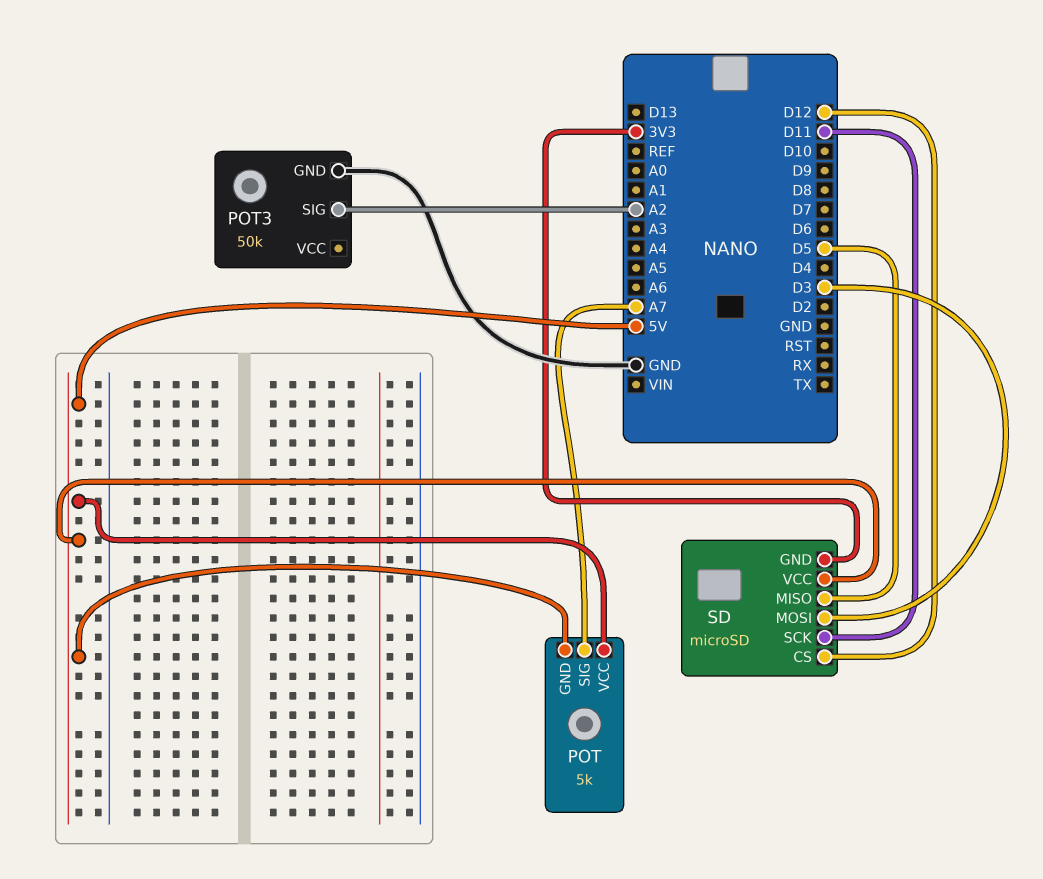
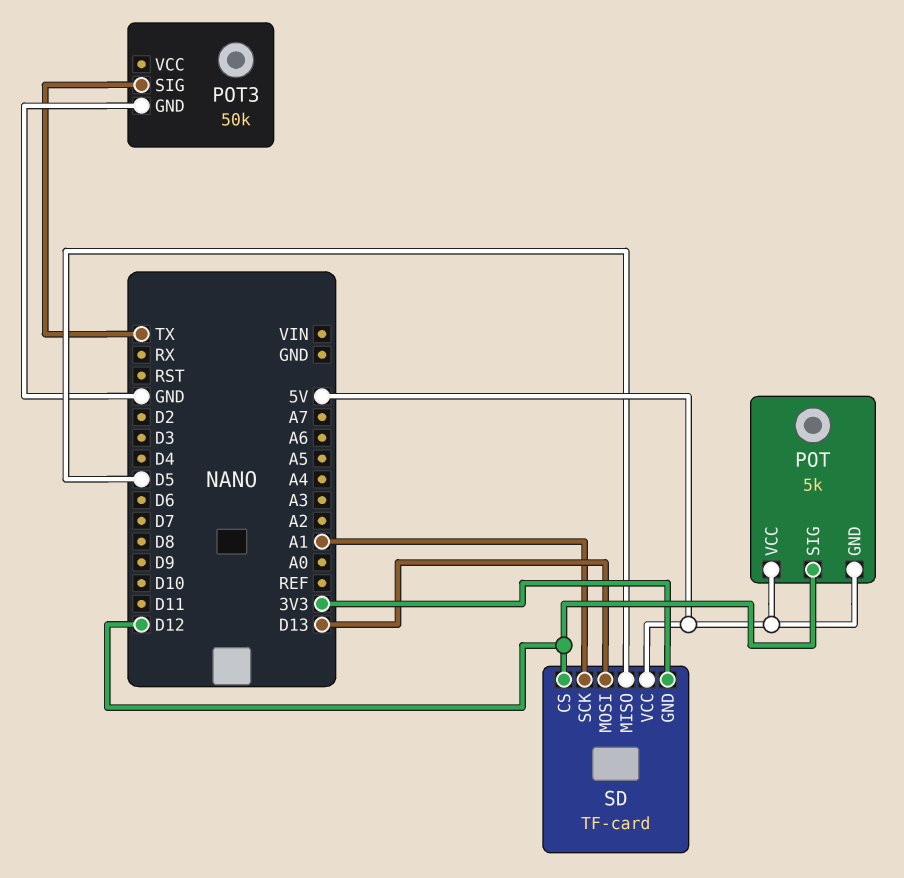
POT pin SIG: A7 -> D12
POT3 pin SIG: A2 -> TX
SD: microSD -> TF-card
SD pin MOSI: D3 -> D13
SD pin SCK: D11 -> A1

